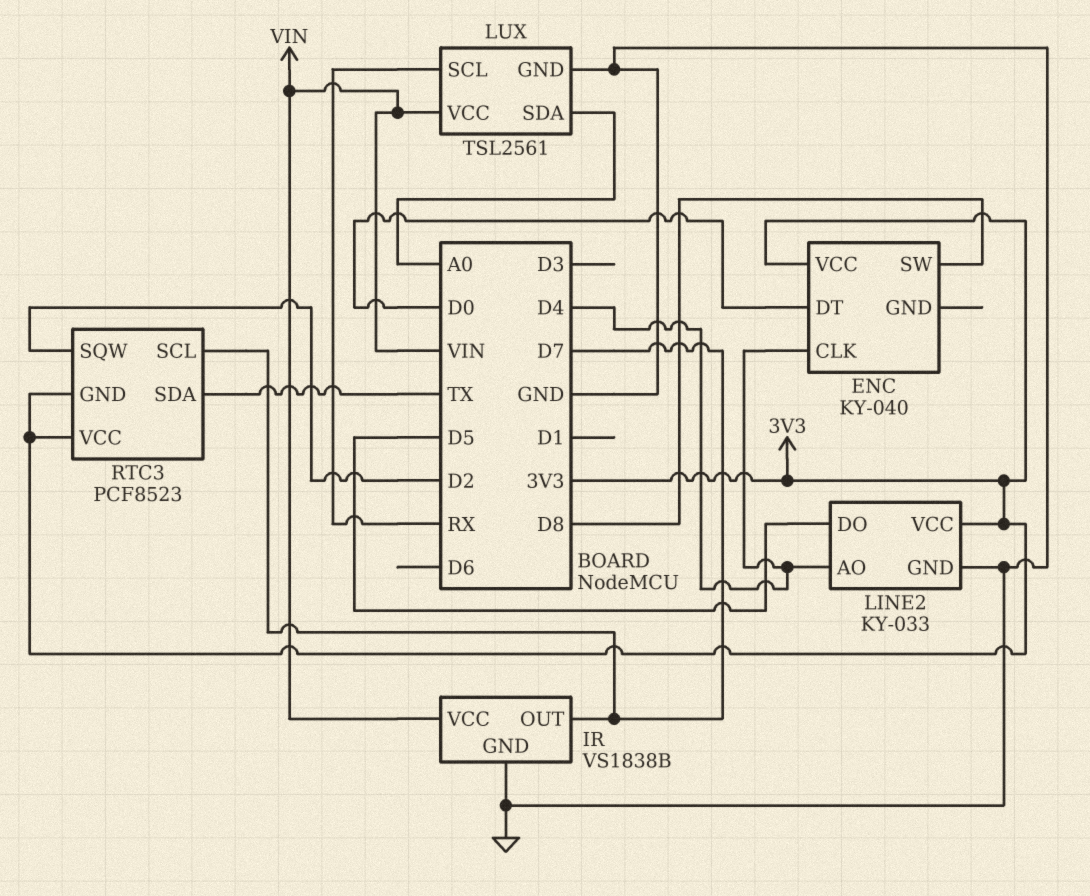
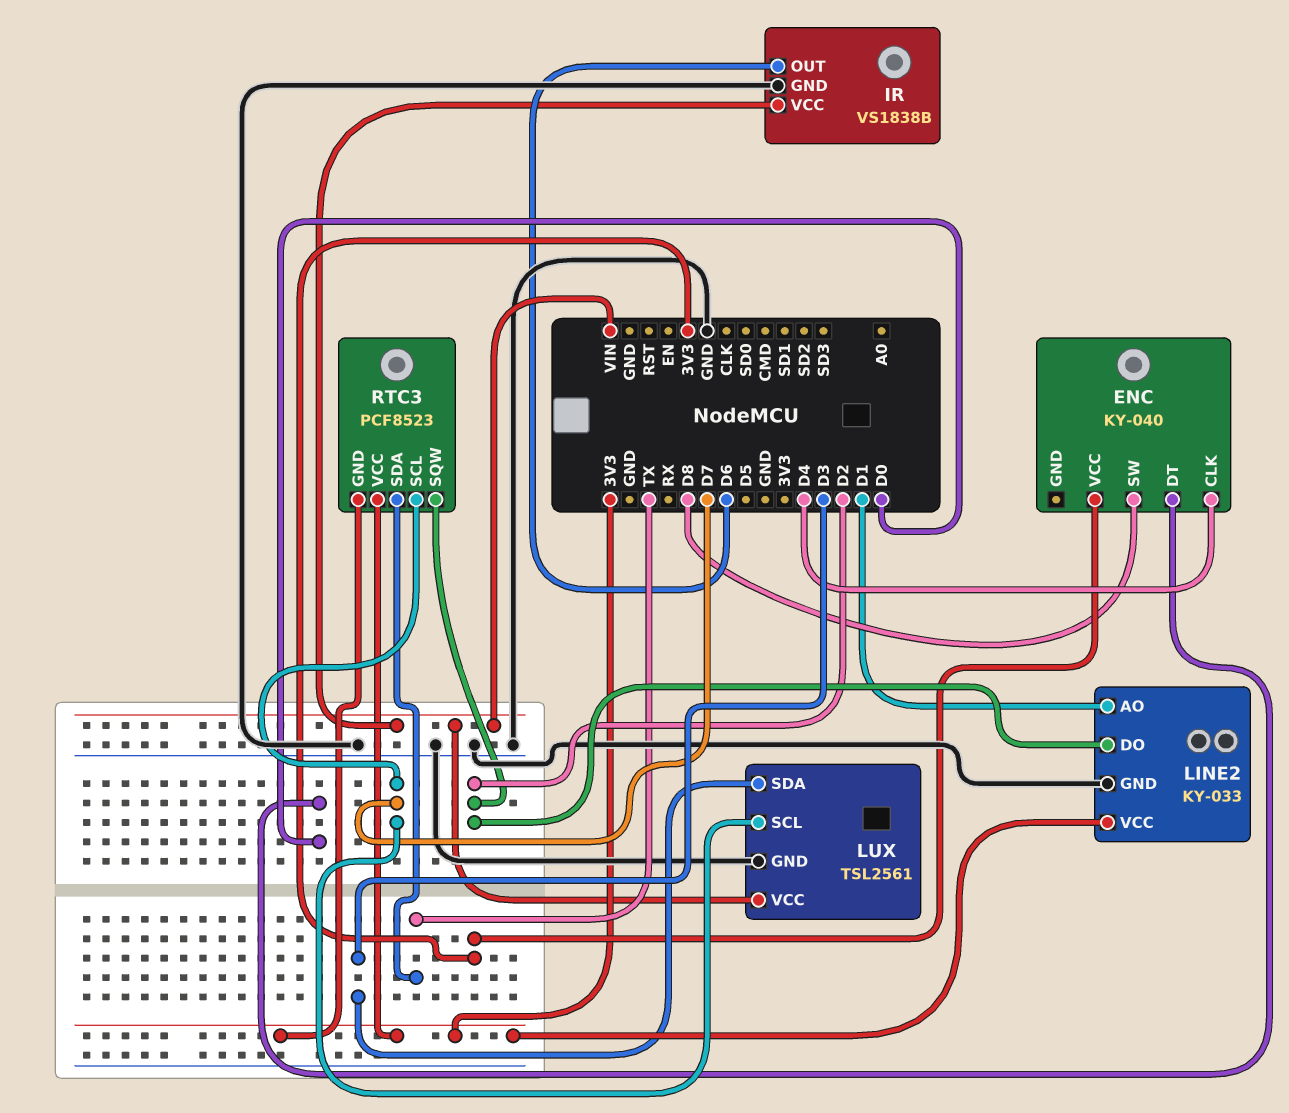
IR pin OUT: D7 -> D6
LINE2 pin AO: D4 -> D1
LINE2 pin DO: D5 -> D2
LUX pin SCL: RX -> D7
LUX pin SDA: A0 -> D3

